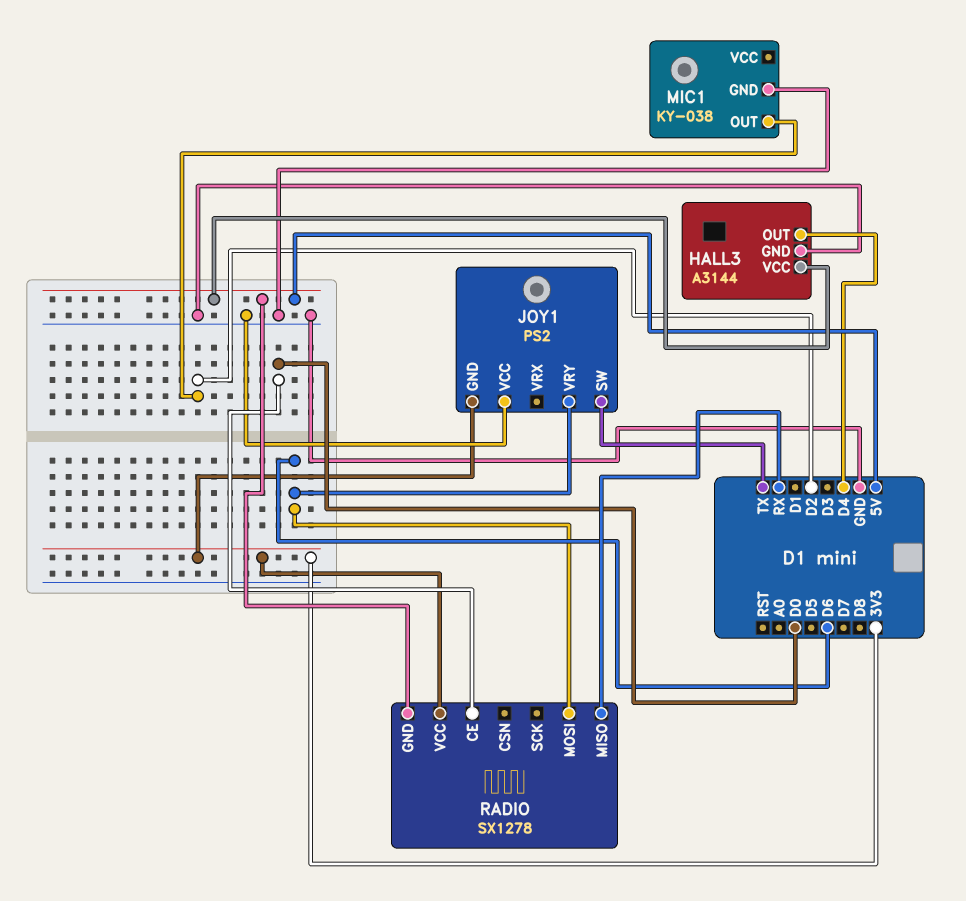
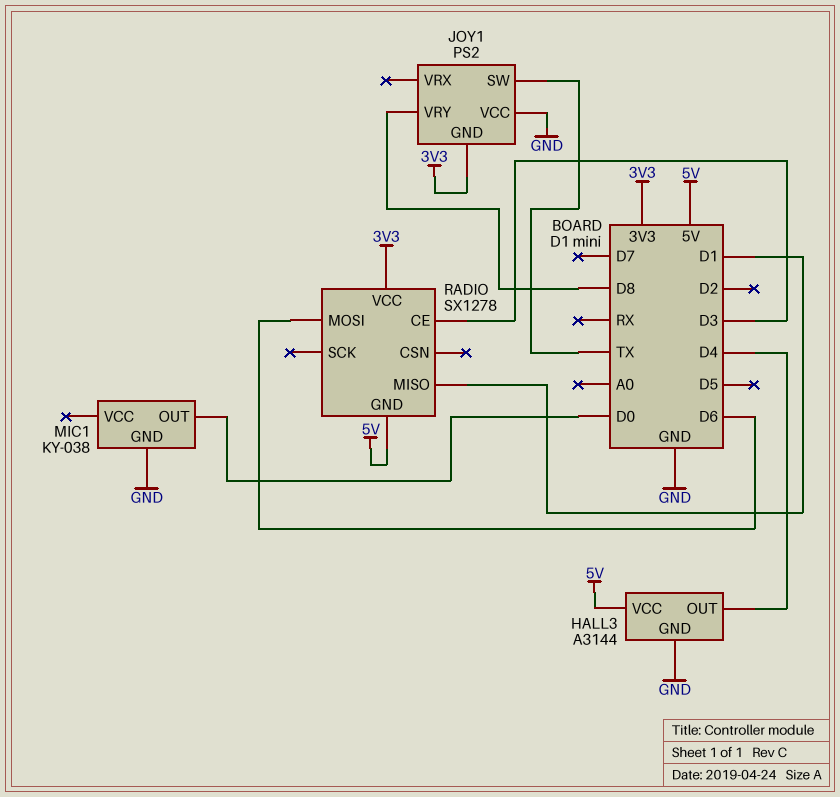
JOY1 pin VRY: D6 -> D8
MIC1 pin OUT: D2 -> D0
RADIO pin CE: D0 -> D3
RADIO pin MISO: RX -> D1

